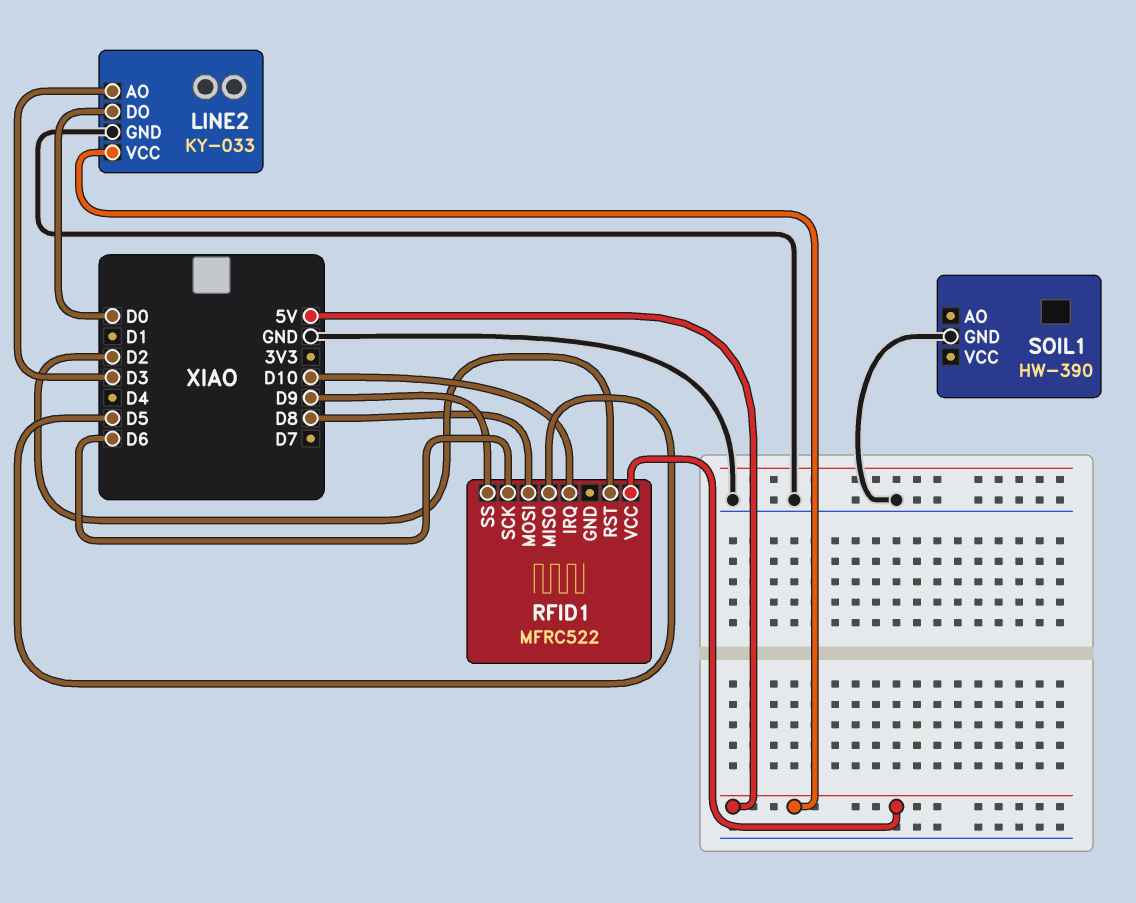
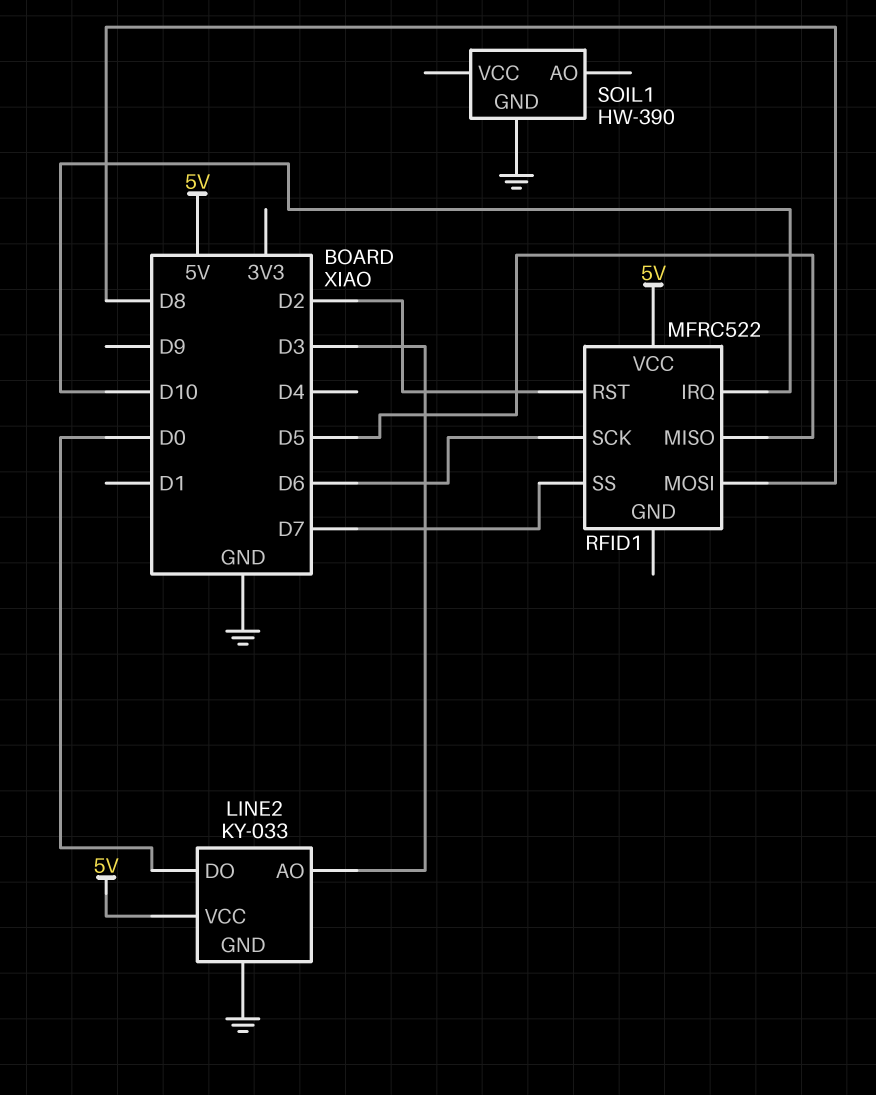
RFID1 pin SS: D9 -> D7

